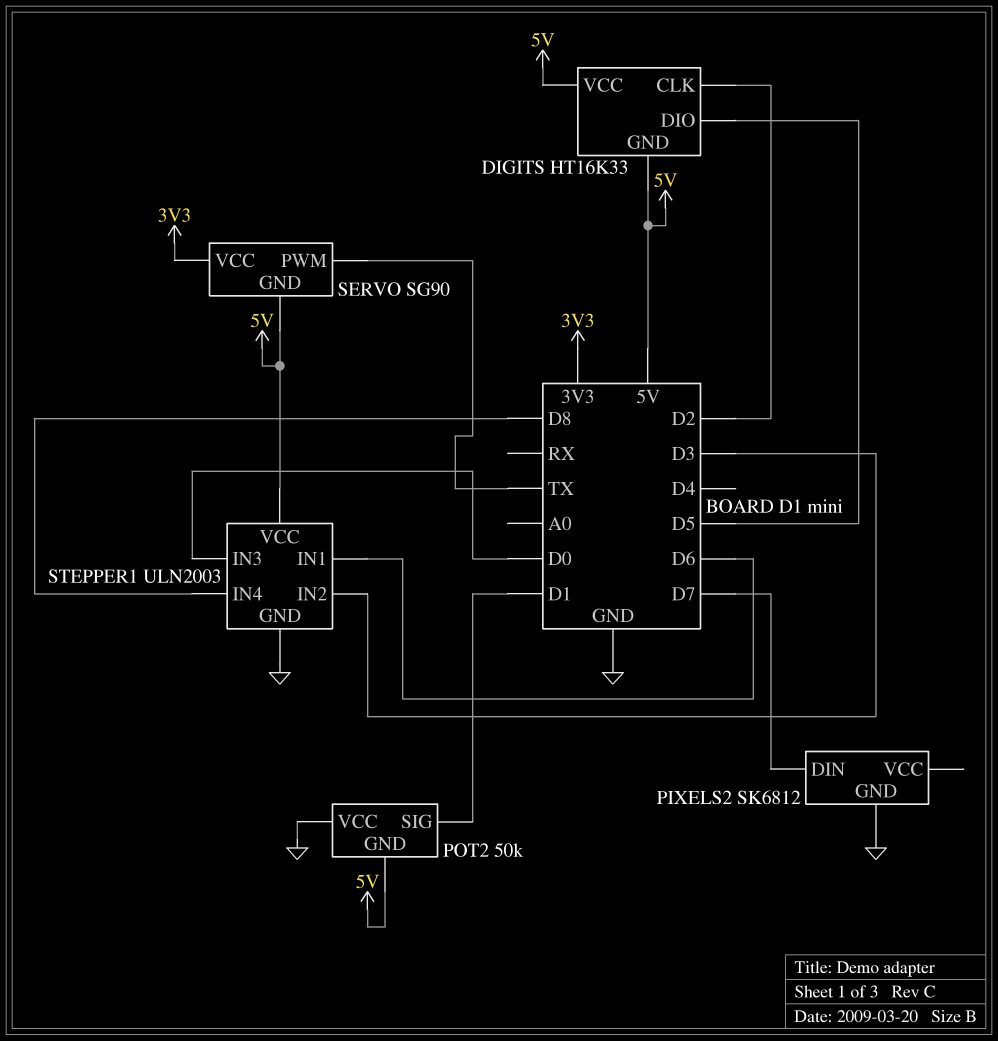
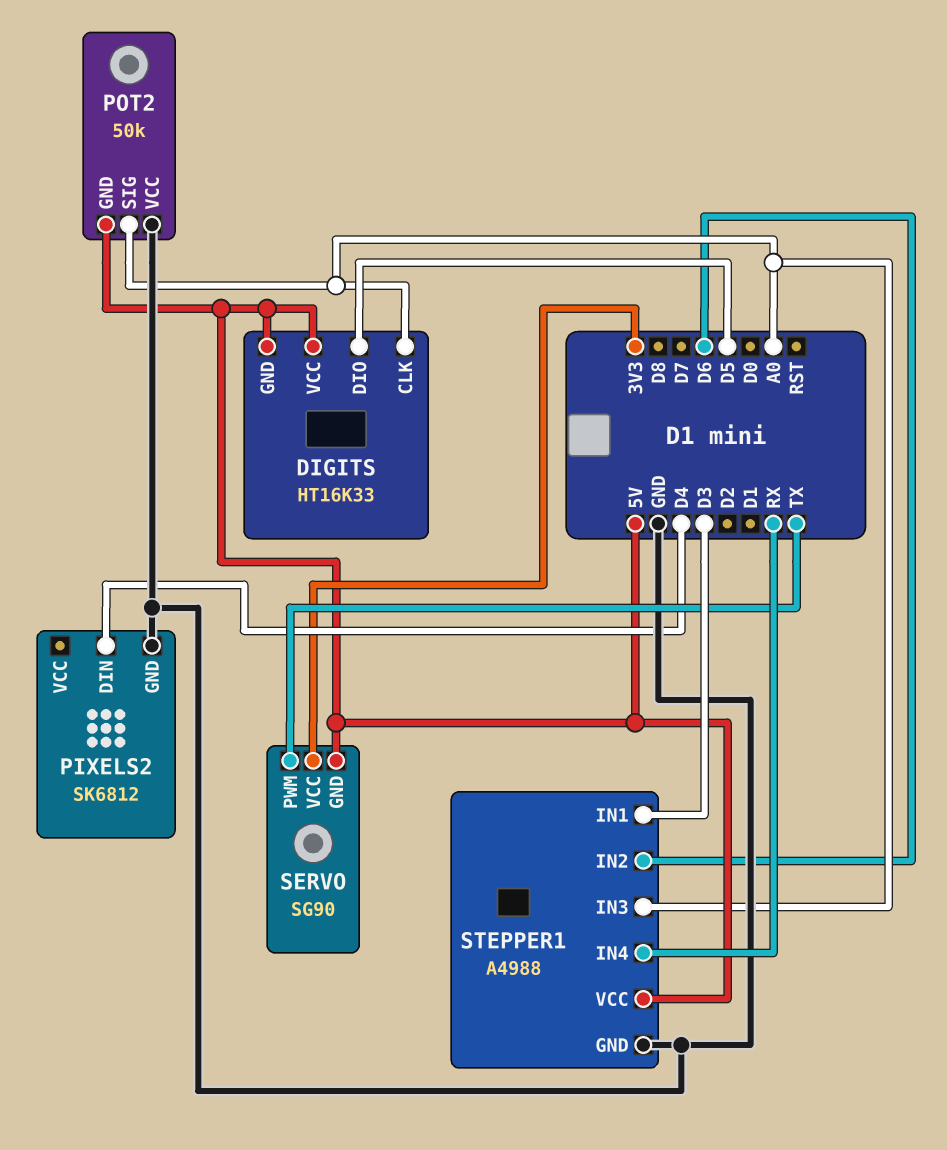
DIGITS pin CLK: D2 -> A0
PIXELS2 pin DIN: D7 -> D4
POT2 pin SIG: D1 -> A0
STEPPER1: ULN2003 -> A4988
STEPPER1 pin IN1: D6 -> D3
STEPPER1 pin IN2: D3 -> D6
STEPPER1 pin IN3: D0 -> A0
STEPPER1 pin IN4: D8 -> RX

